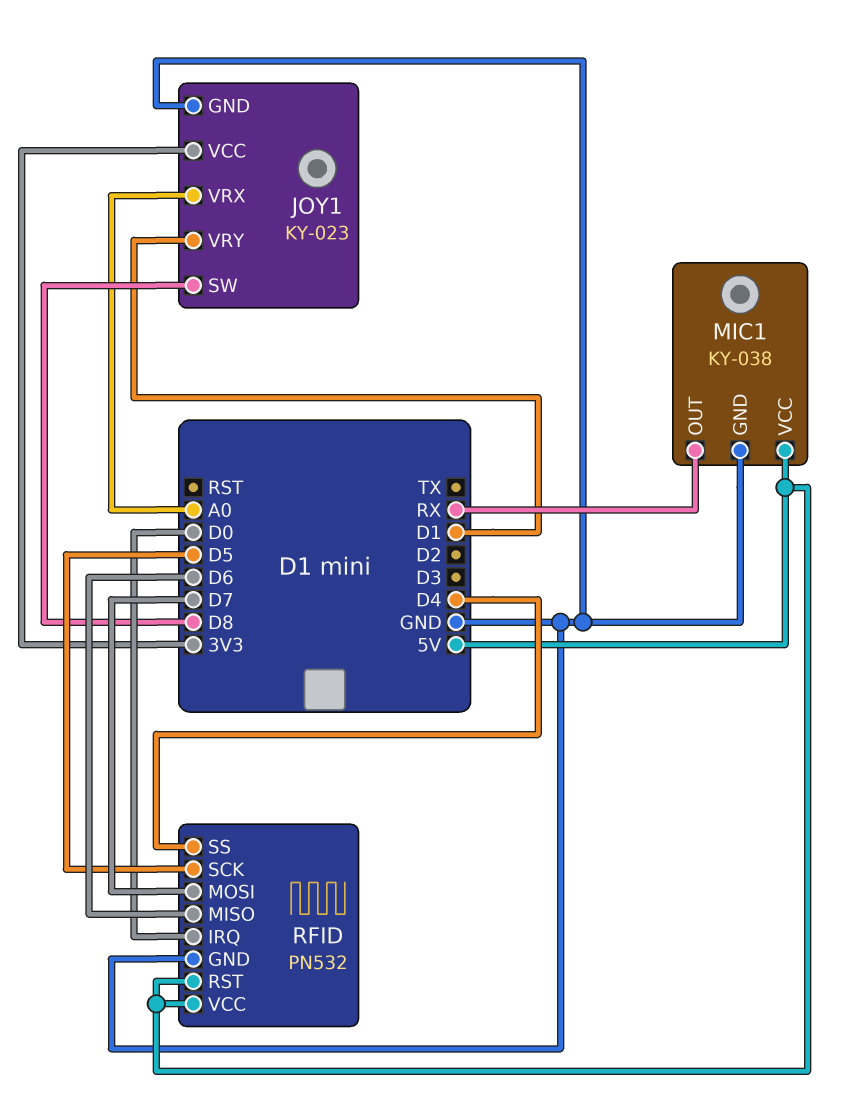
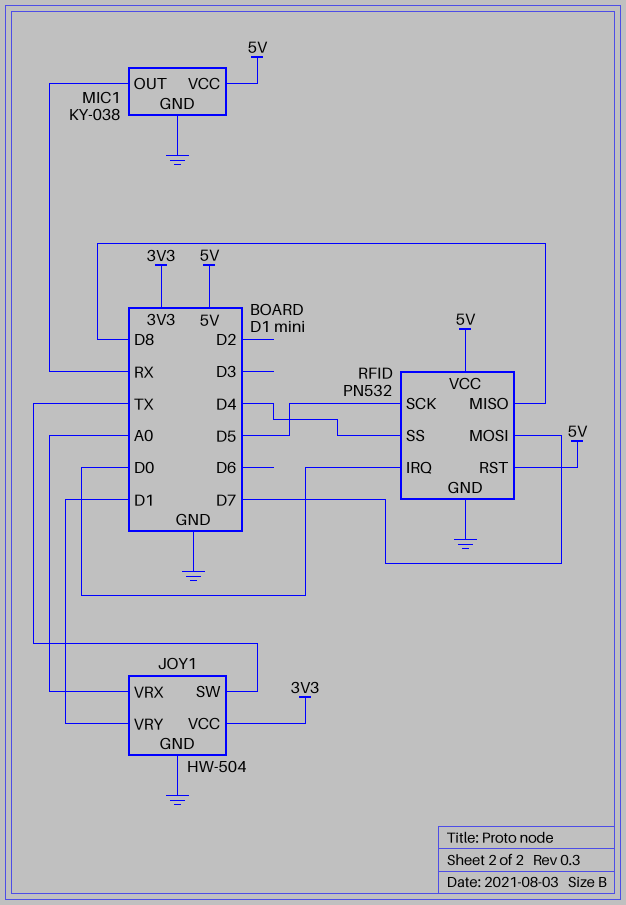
JOY1: KY-023 -> HW-504
JOY1 pin SW: D8 -> TX
RFID pin MISO: D6 -> D8

